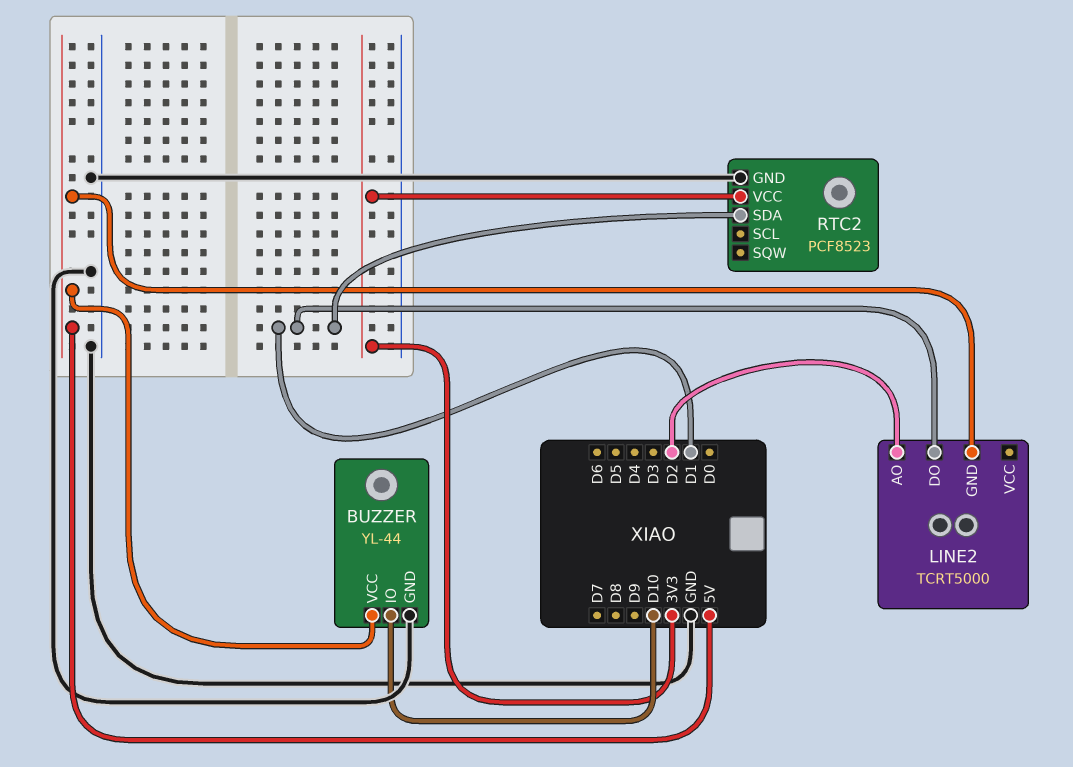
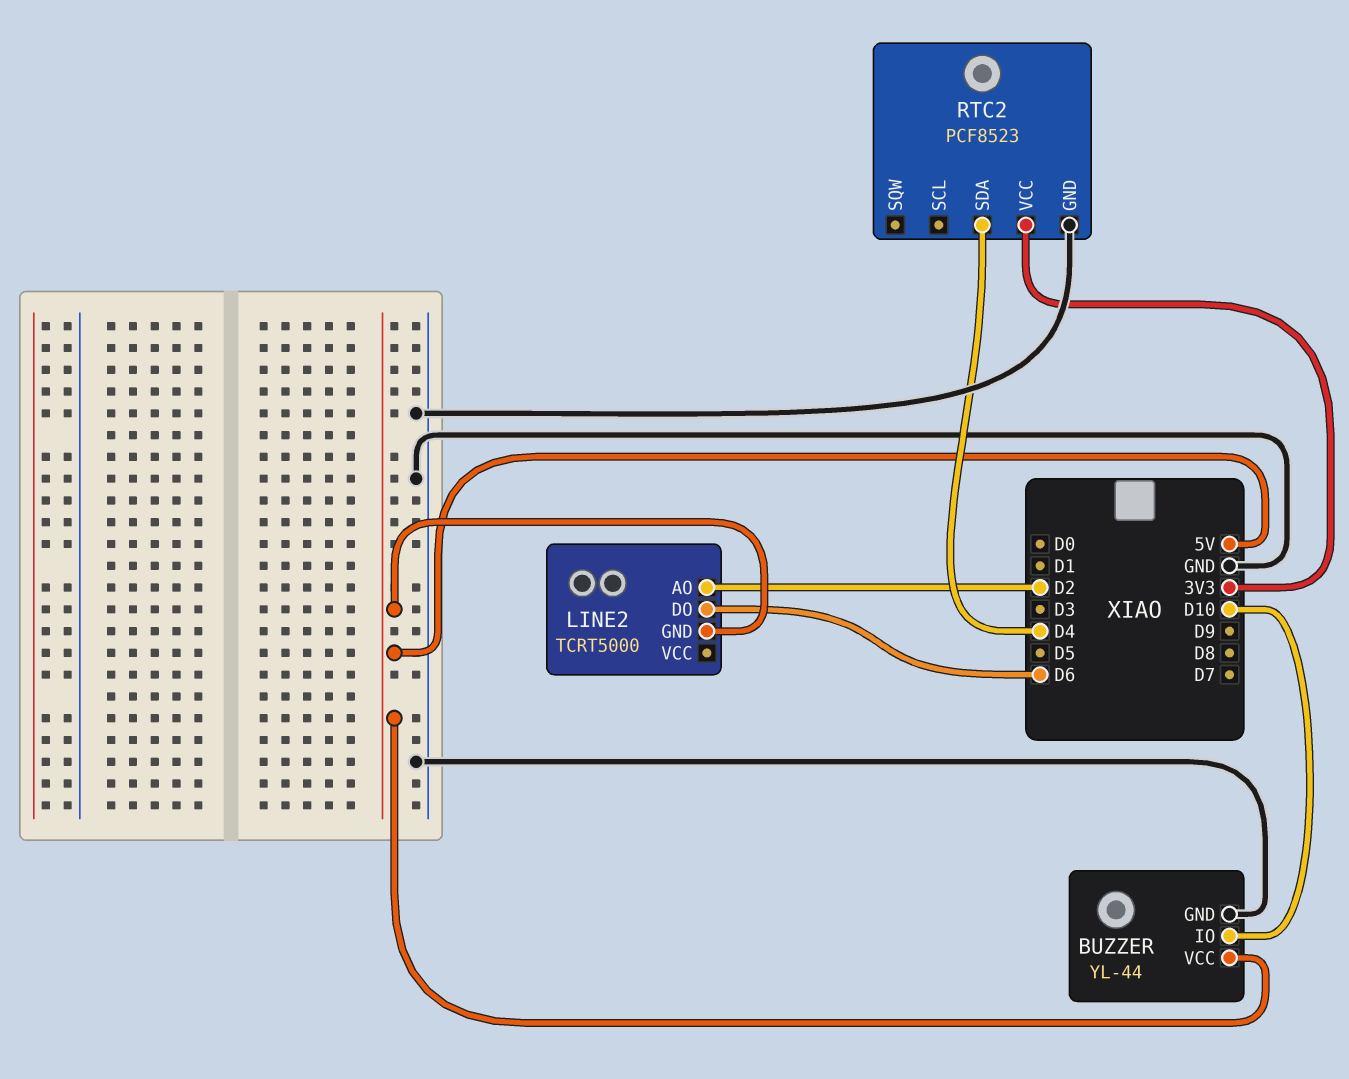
LINE2 pin DO: D1 -> D6
RTC2 pin SDA: D1 -> D4

